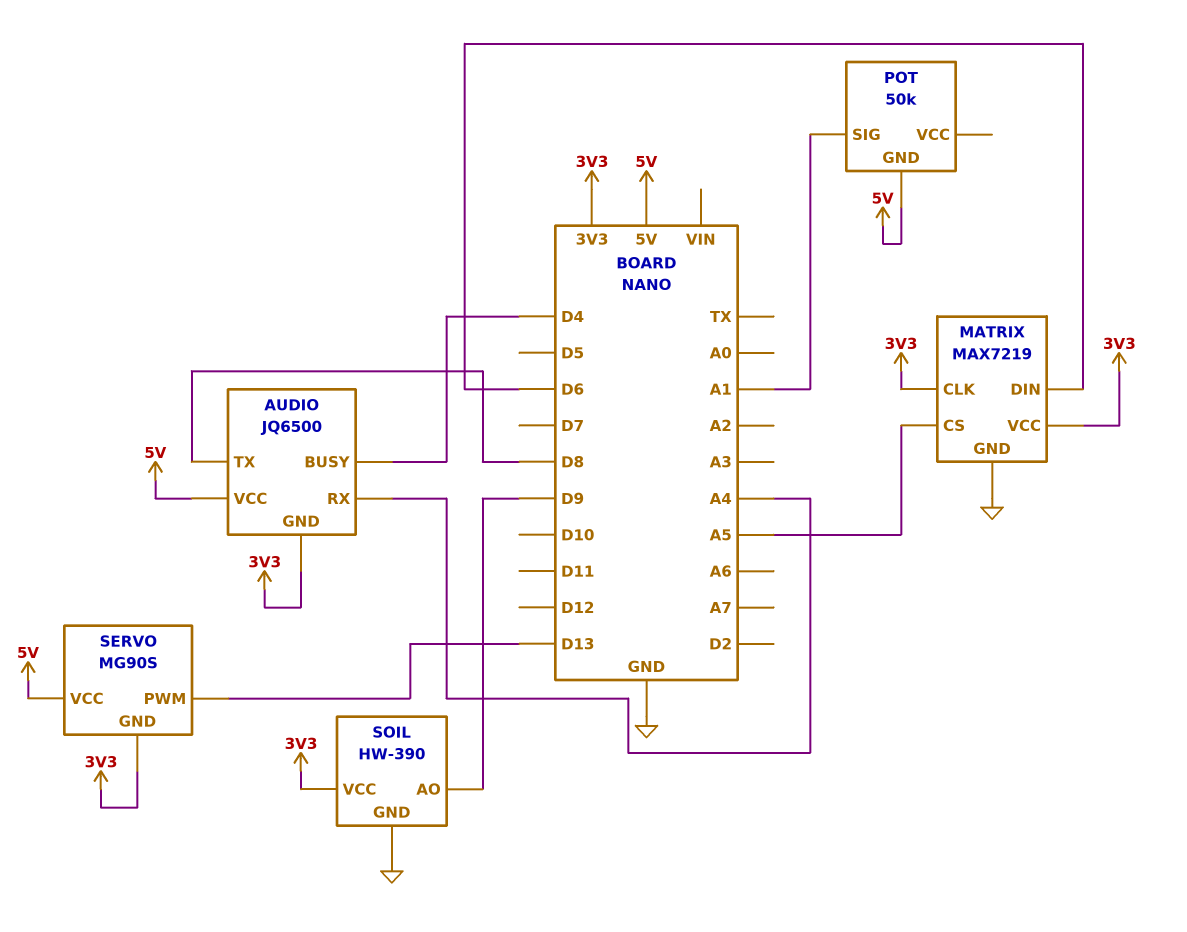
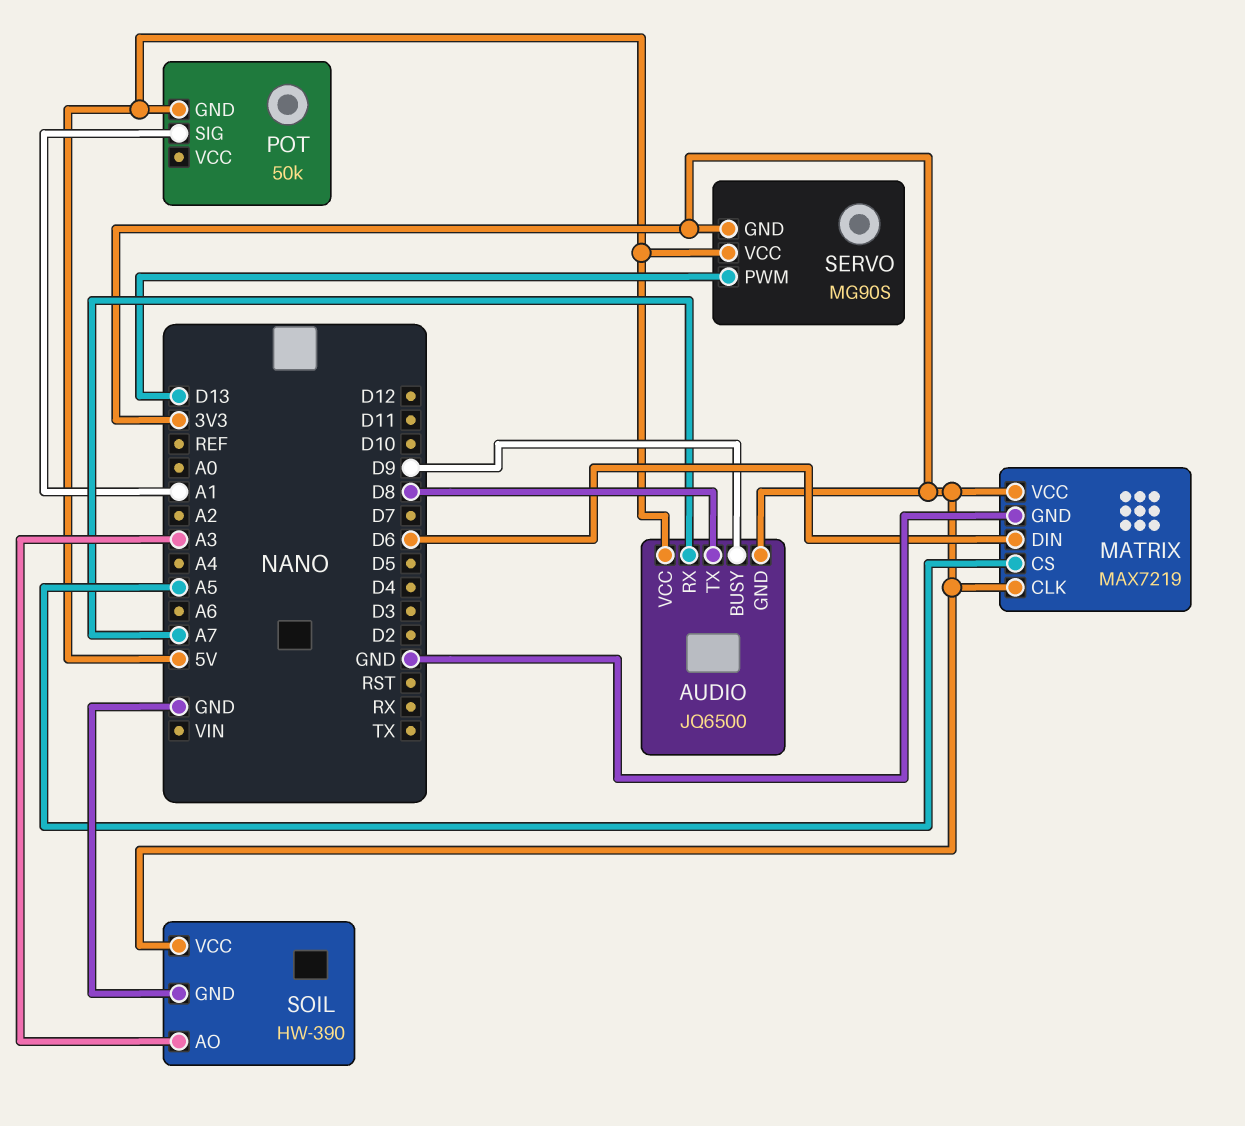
AUDIO pin BUSY: D4 -> D9
AUDIO pin RX: A4 -> A7
SOIL pin AO: D9 -> A3

